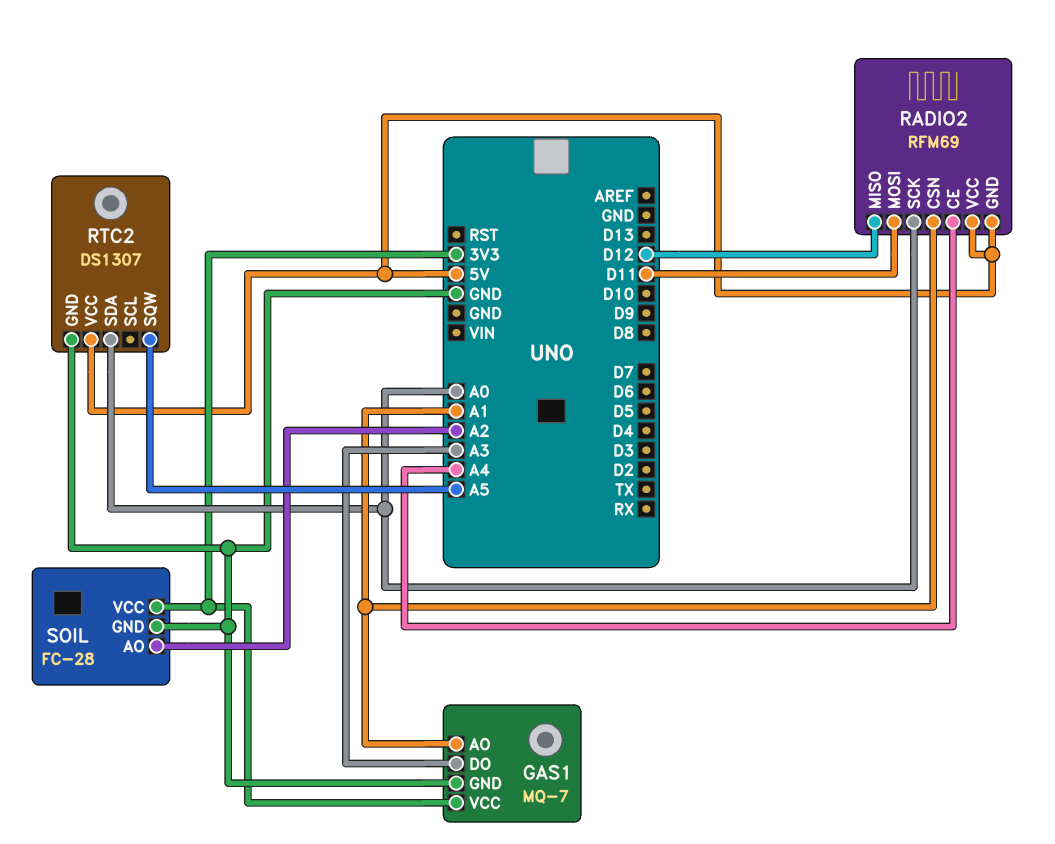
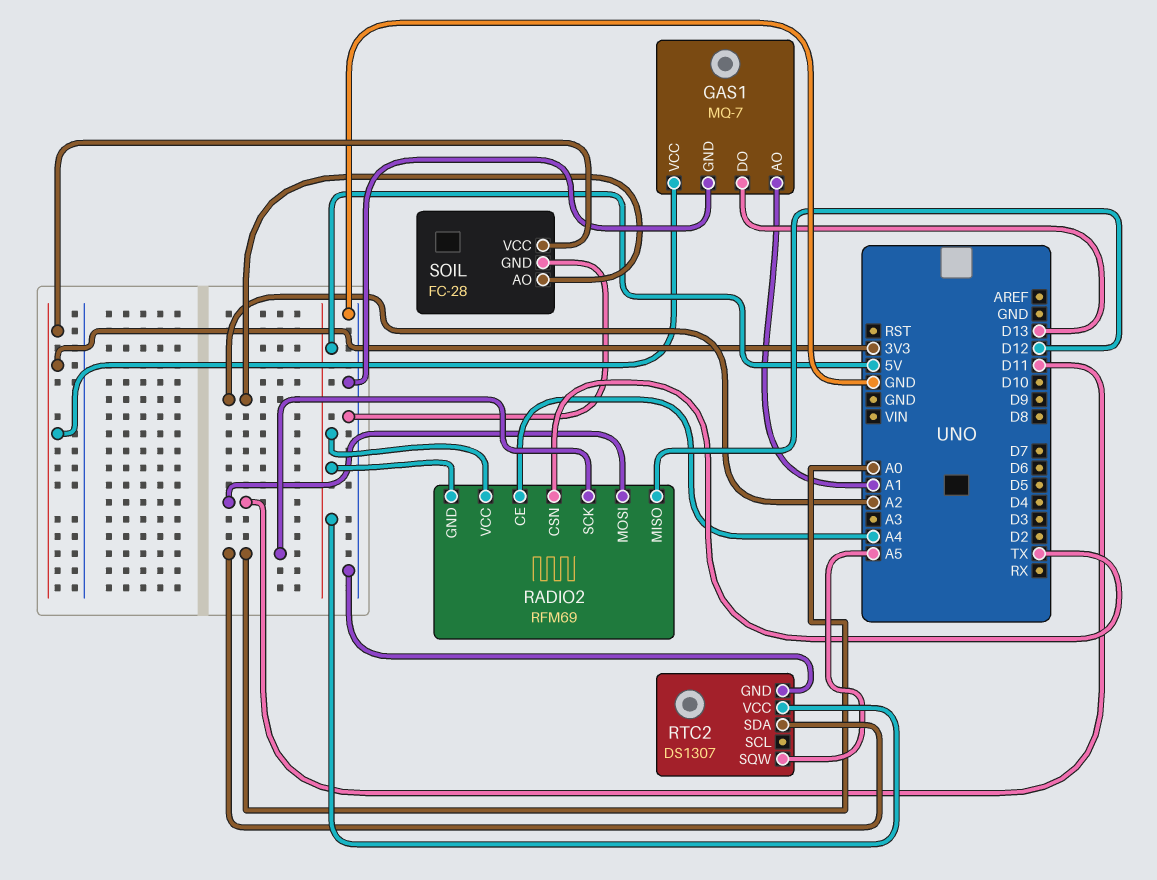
GAS1 pin DO: A3 -> D13
RADIO2 pin CSN: A1 -> TX

